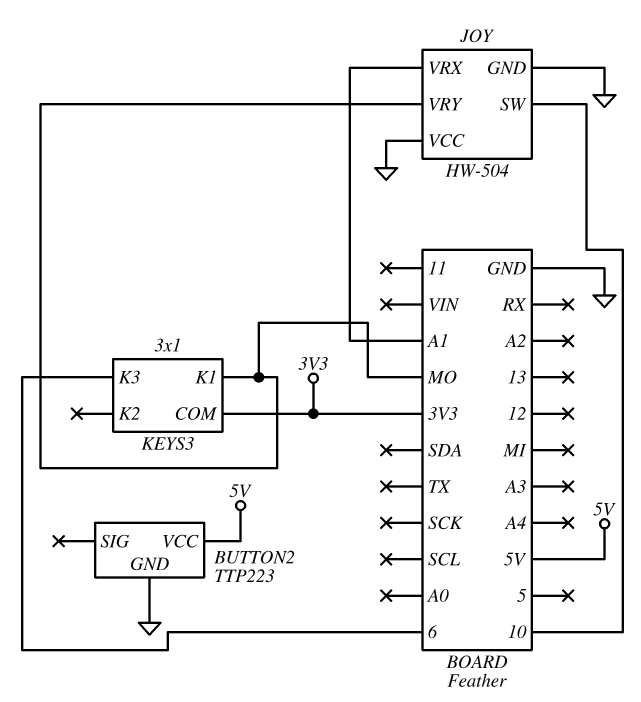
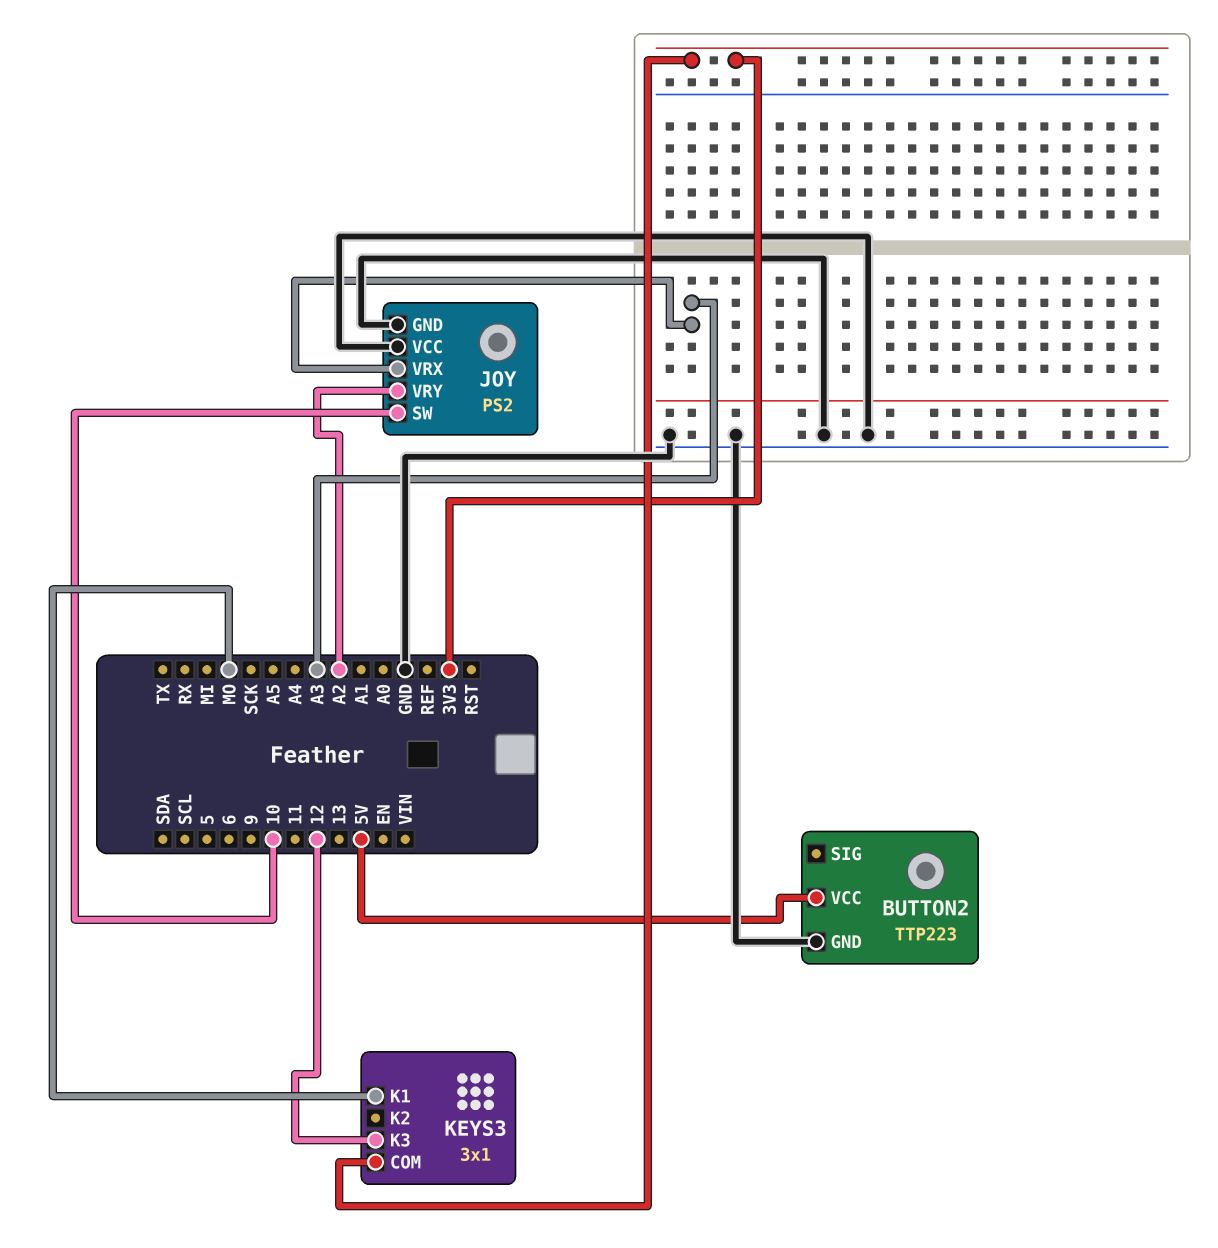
JOY: HW-504 -> PS2
JOY pin VRX: A1 -> A3
JOY pin VRY: MO -> A2
KEYS3 pin K3: 6 -> 12

